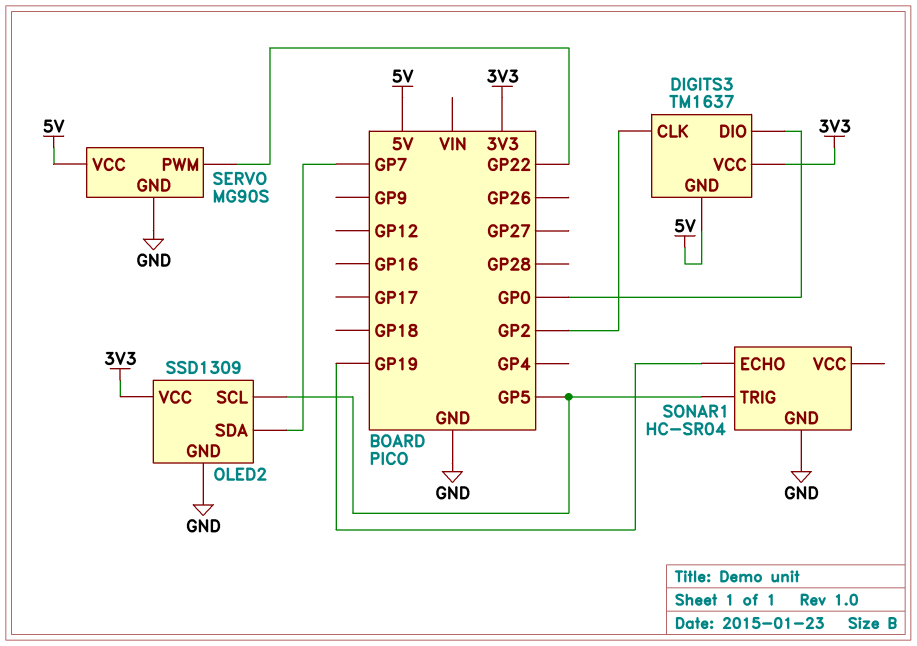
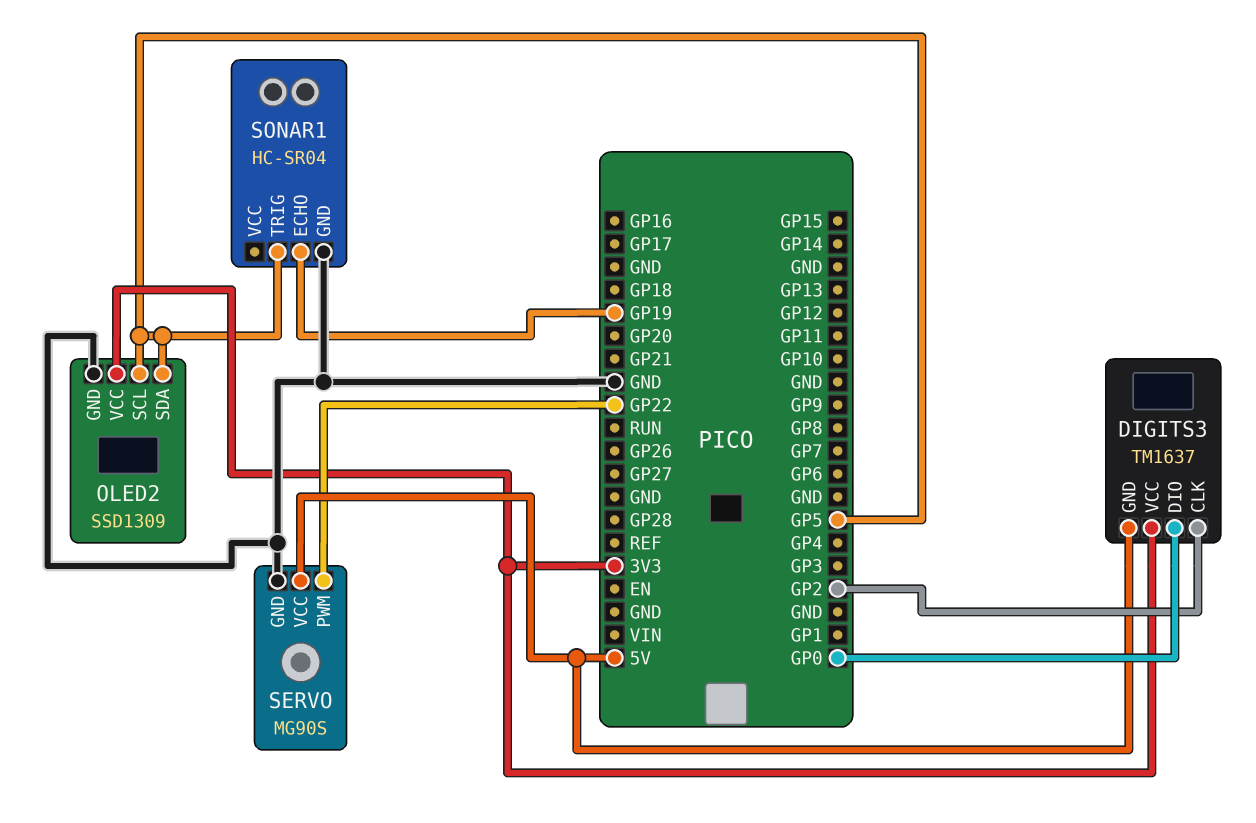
OLED2 pin SDA: GP7 -> GP5

